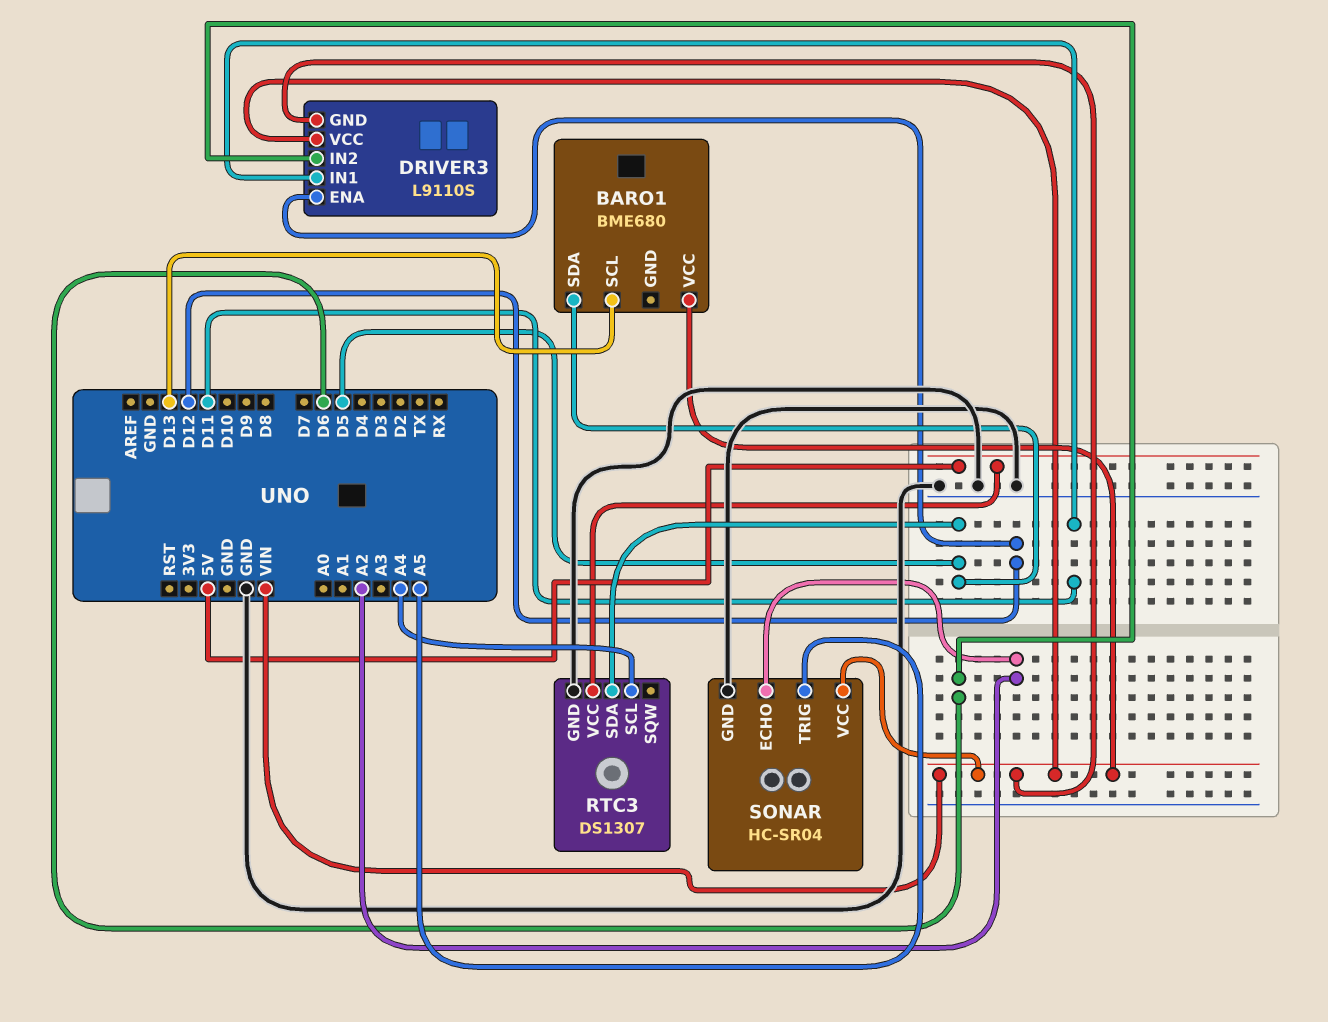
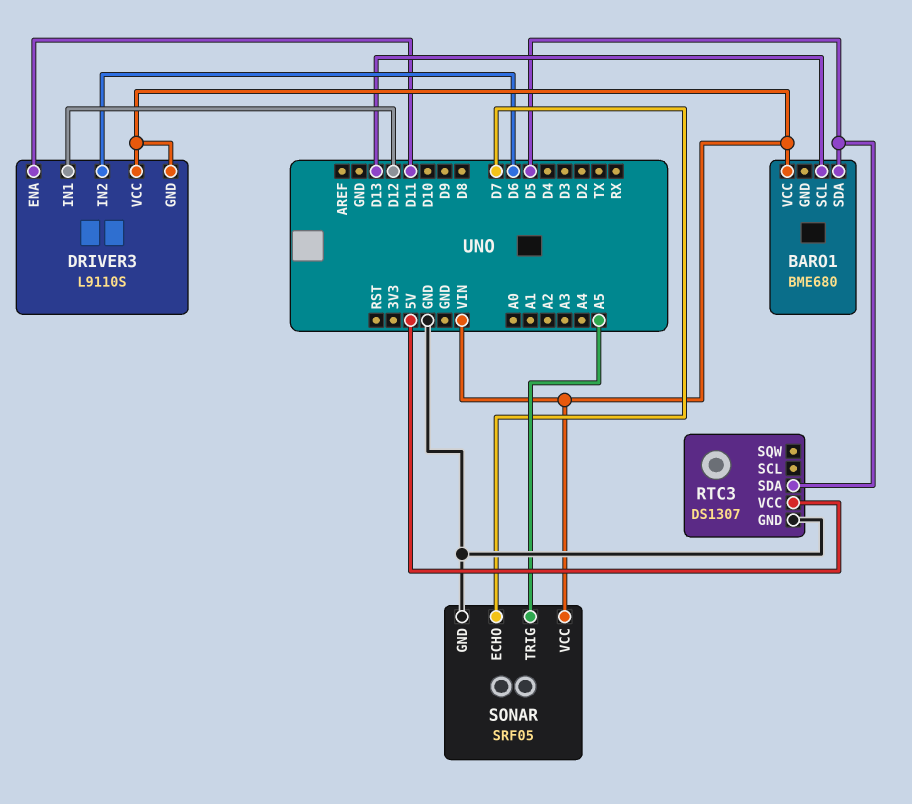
DRIVER3 pin ENA: D12 -> D11
DRIVER3 pin IN1: D11 -> D12
RTC3 pin SCL: A4 -> none
SONAR: HC-SR04 -> SRF05
SONAR pin ECHO: A2 -> D7

